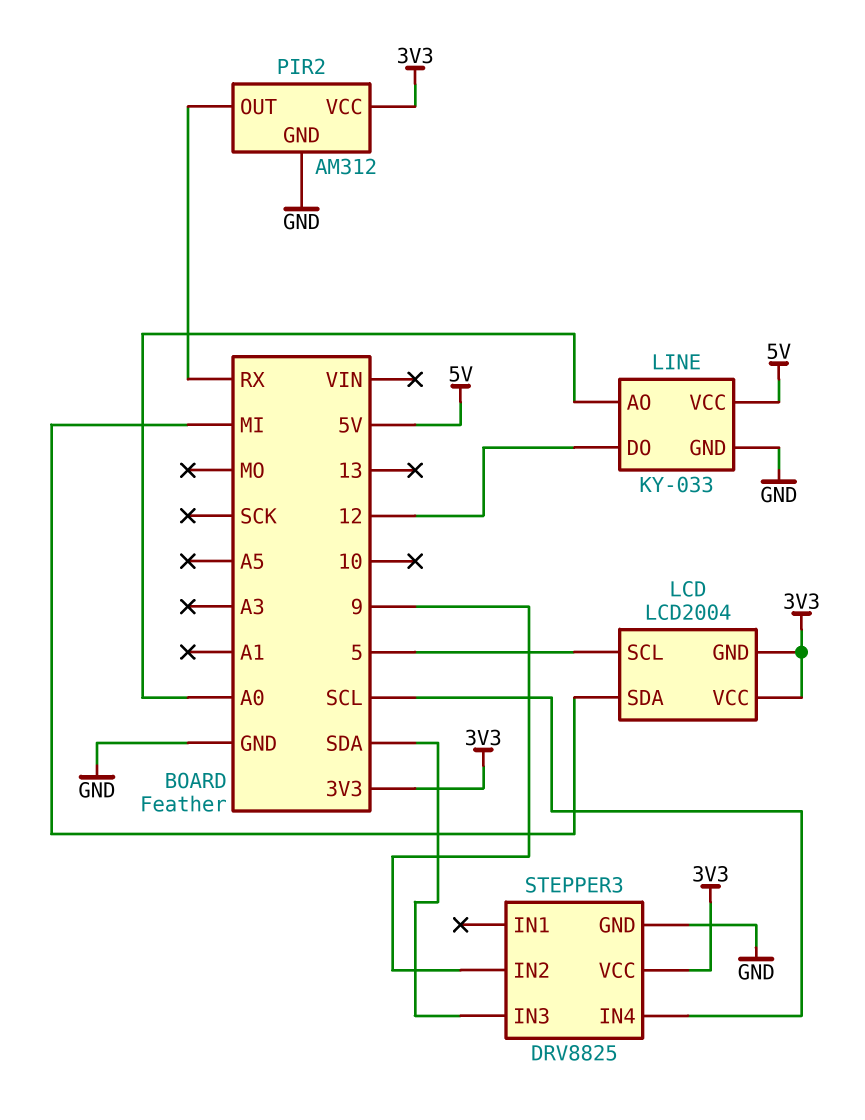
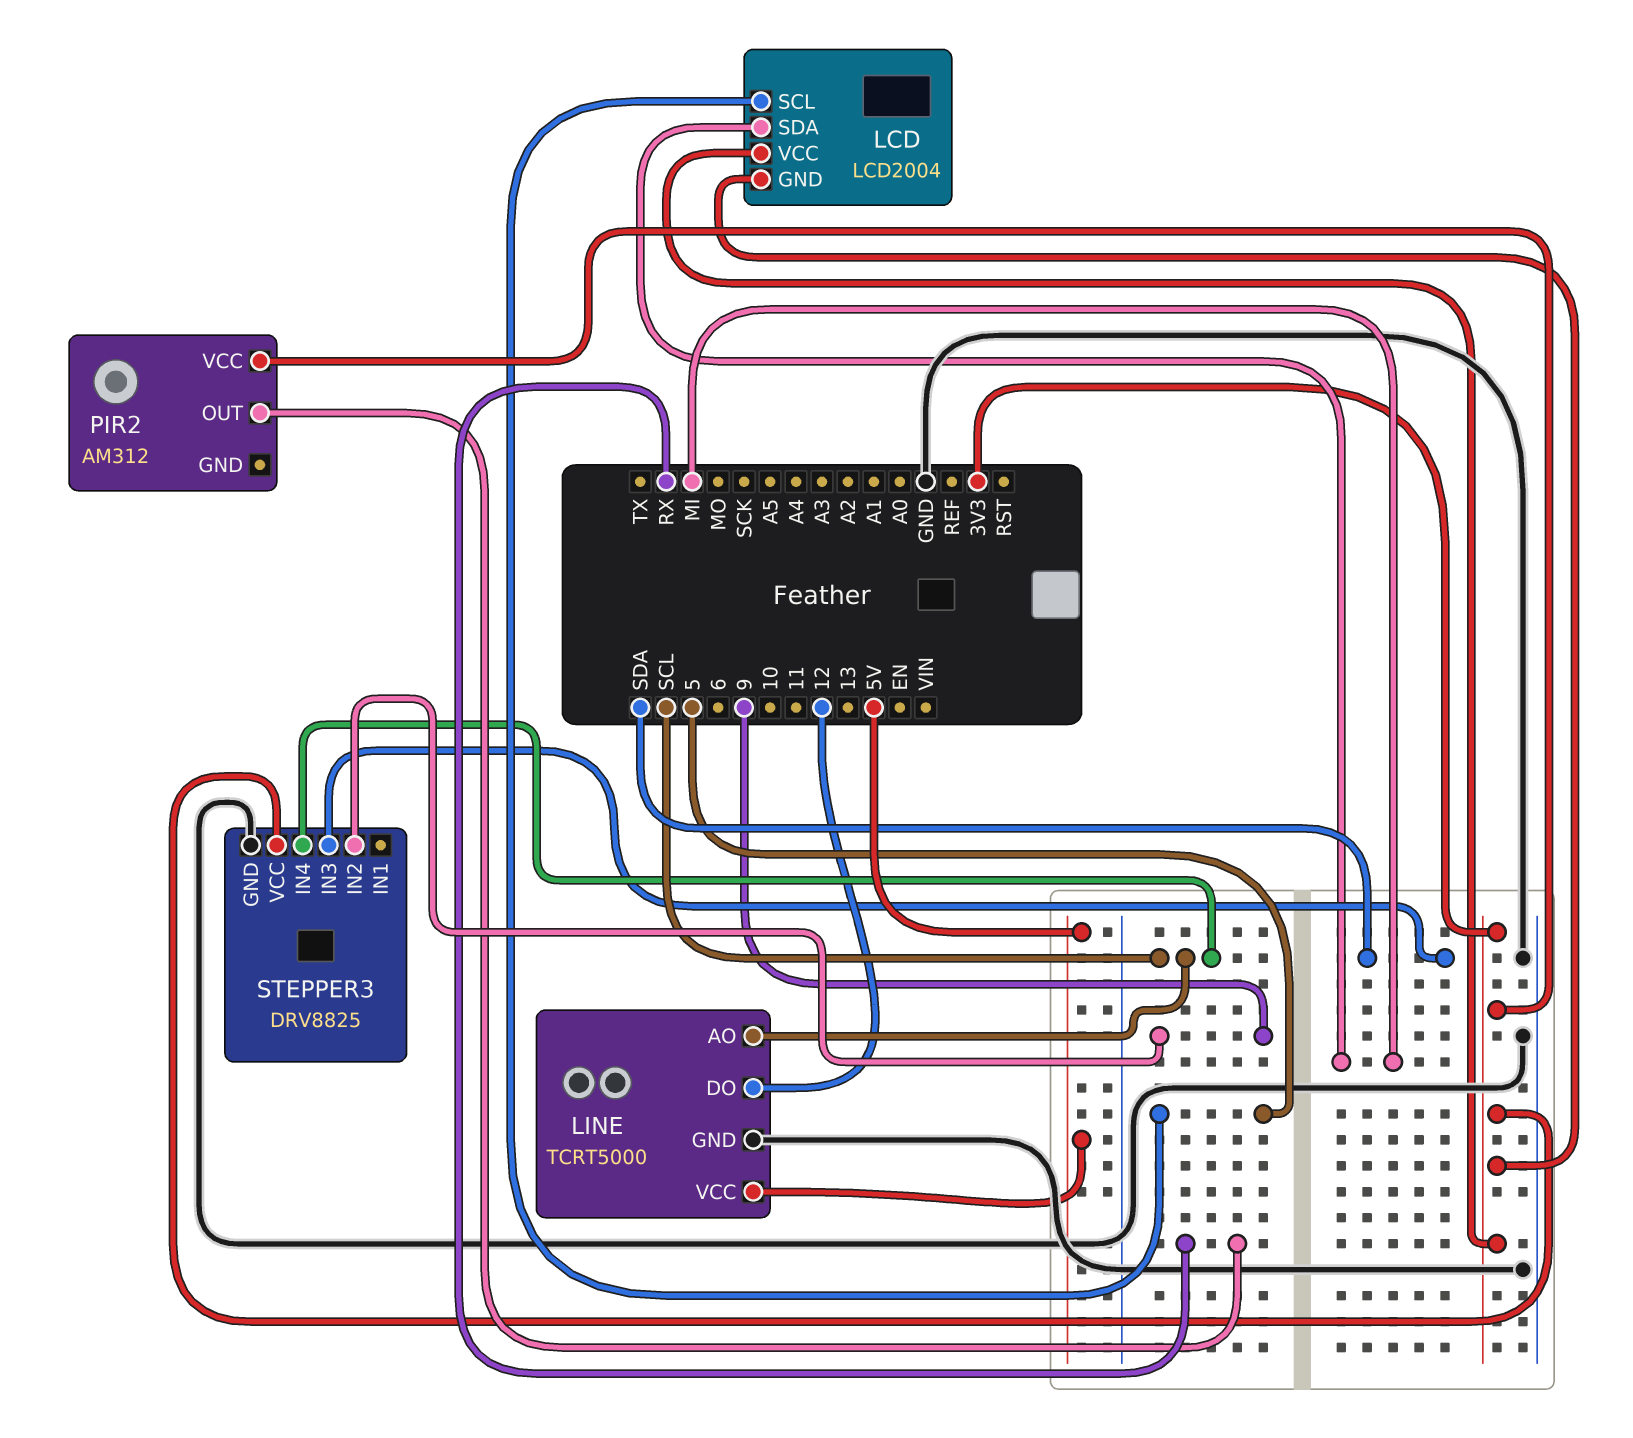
LINE: KY-033 -> TCRT5000
LINE pin AO: A0 -> SCL
PIR2 pin GND: GND -> none

